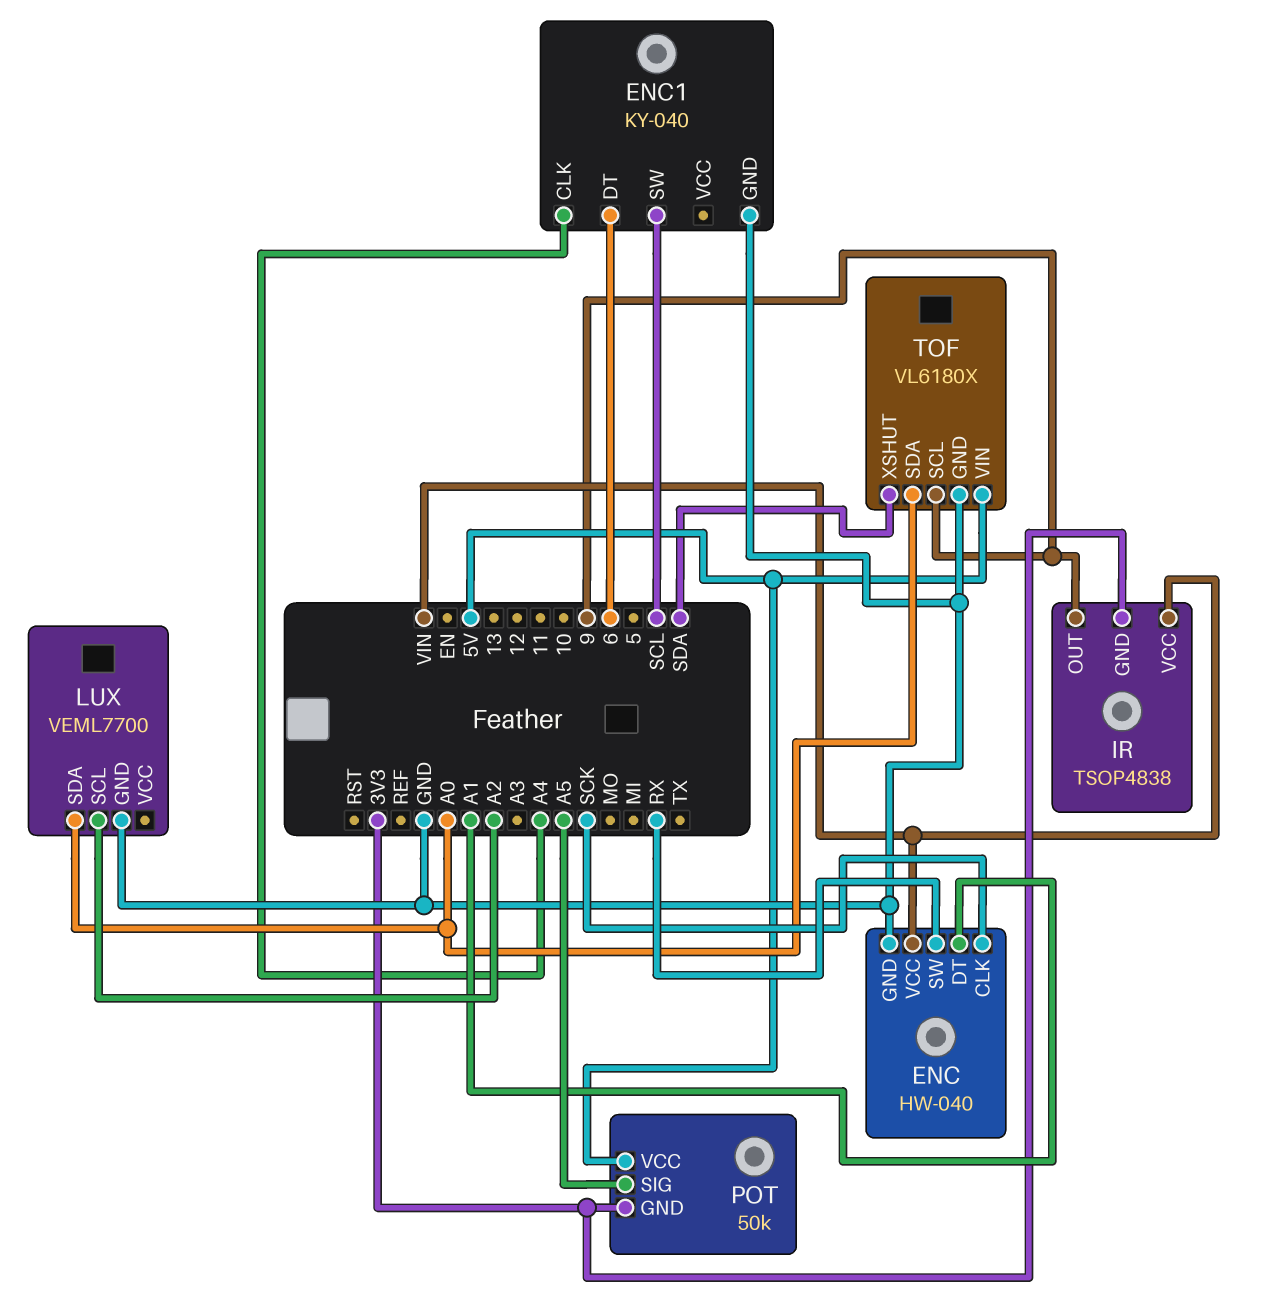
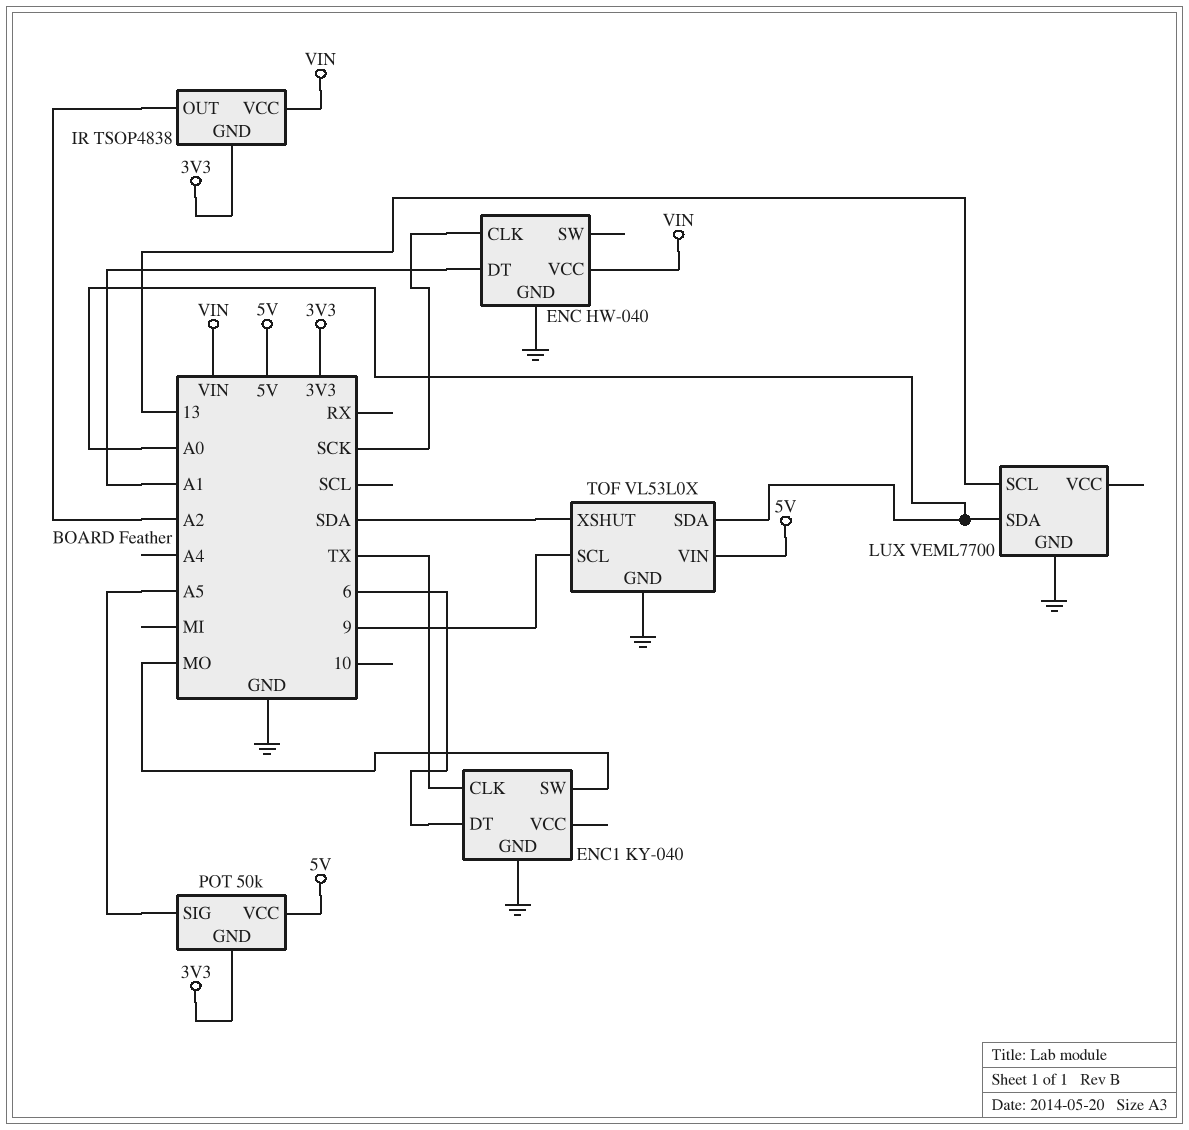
ENC pin SW: RX -> none
ENC1 pin CLK: A4 -> TX
ENC1 pin SW: SCL -> MO
IR pin OUT: 9 -> A2
LUX pin SCL: A2 -> 13
TOF: VL6180X -> VL53L0X

